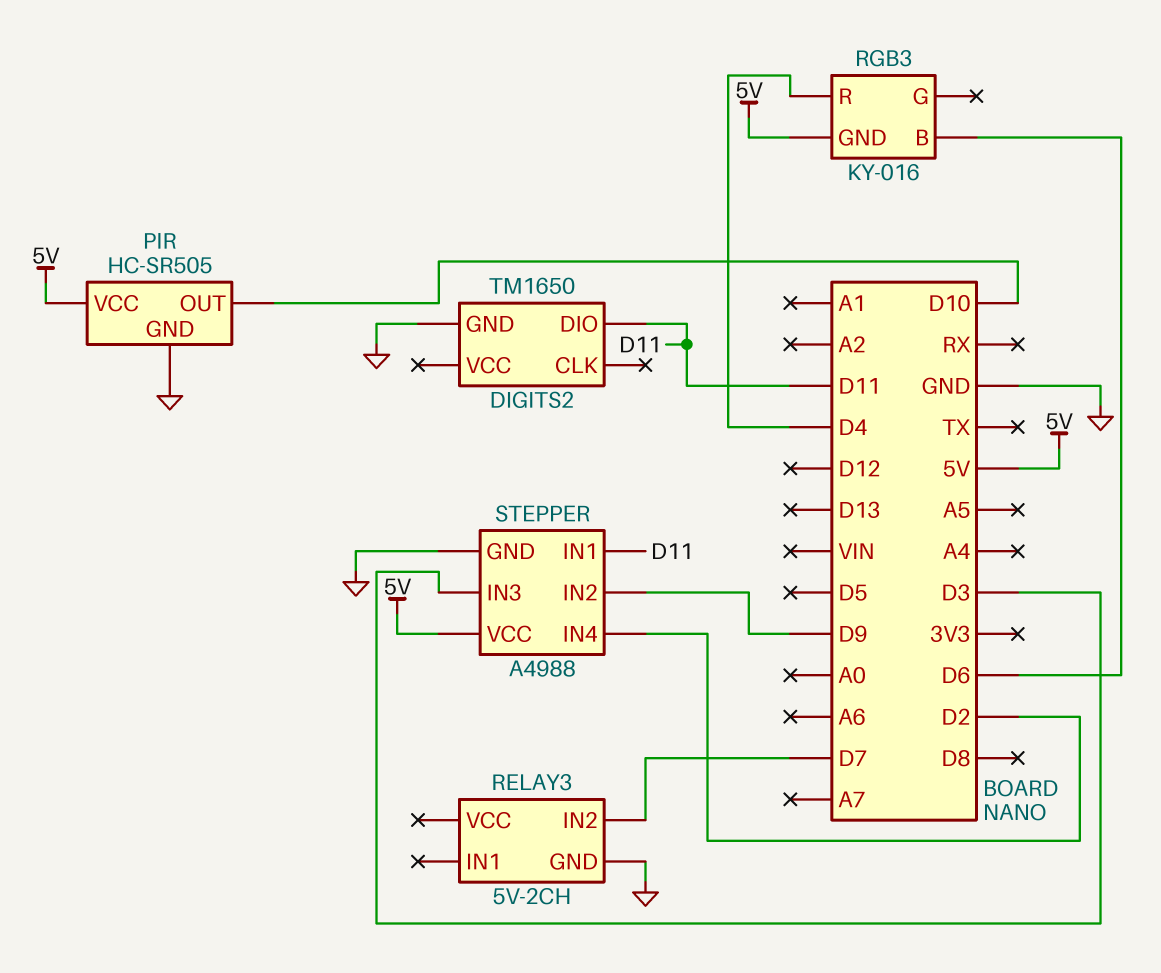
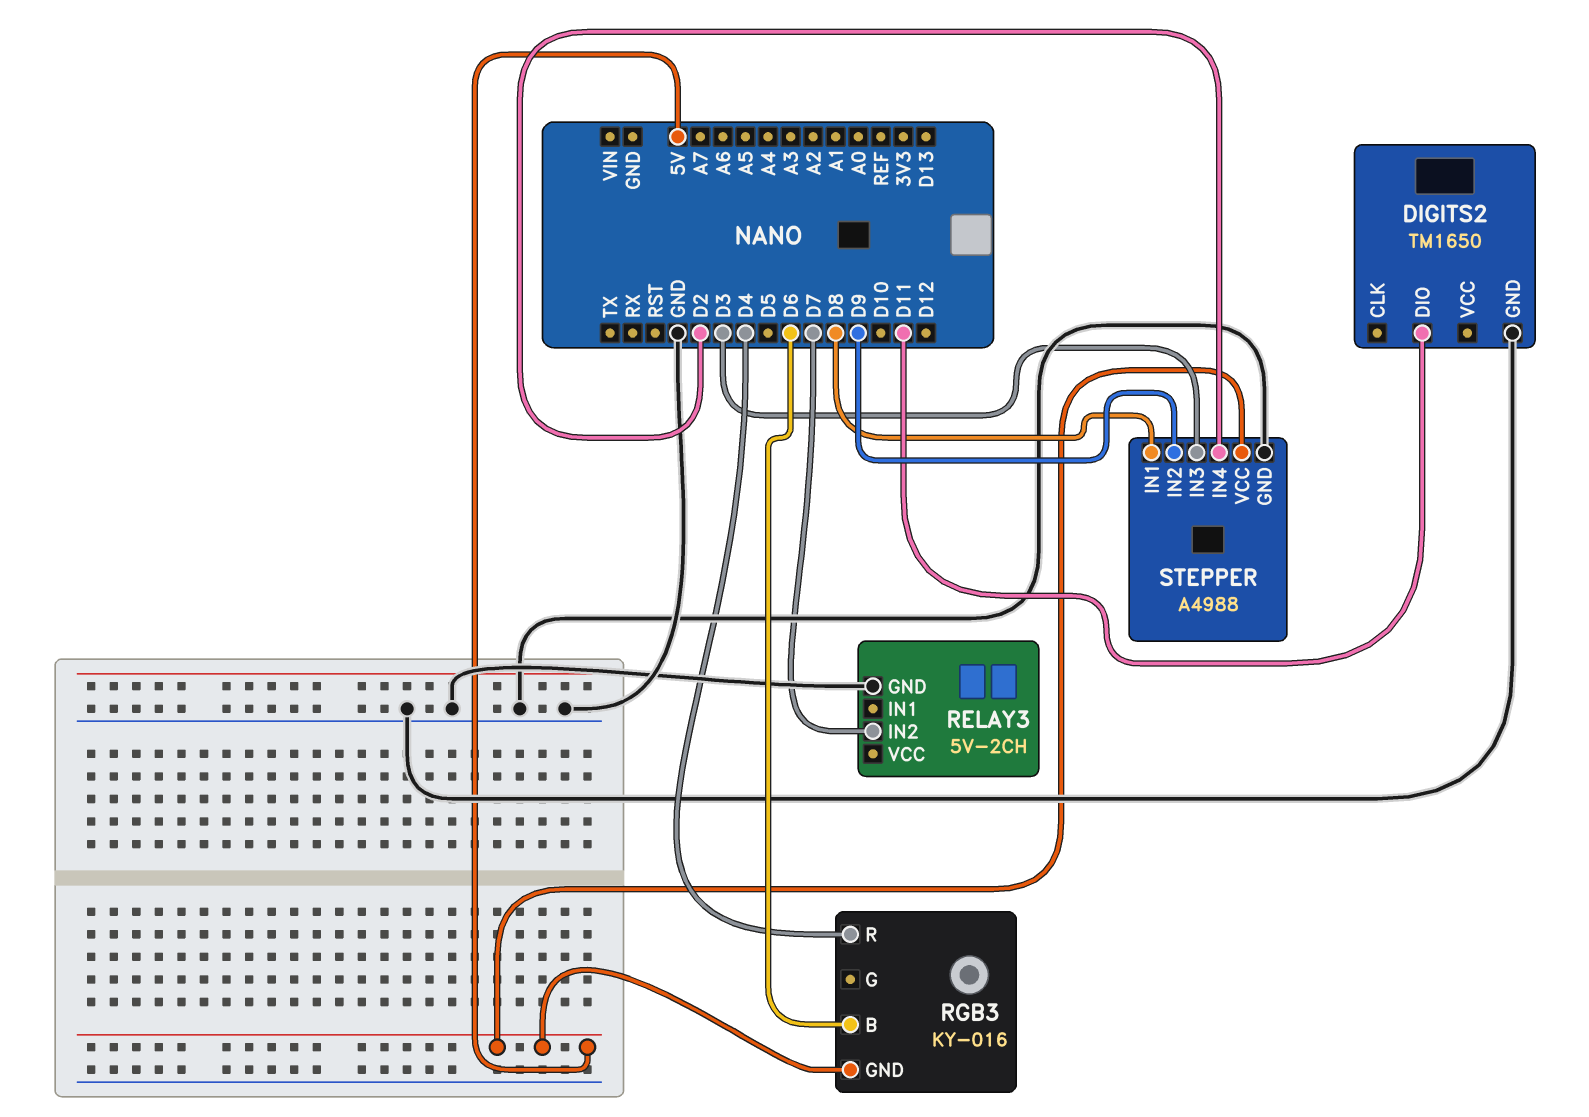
PIR: HC-SR505 -> none
PIR pin GND: GND -> none
PIR pin OUT: D10 -> none
PIR pin VCC: 5V -> none
STEPPER pin IN1: D11 -> D8

